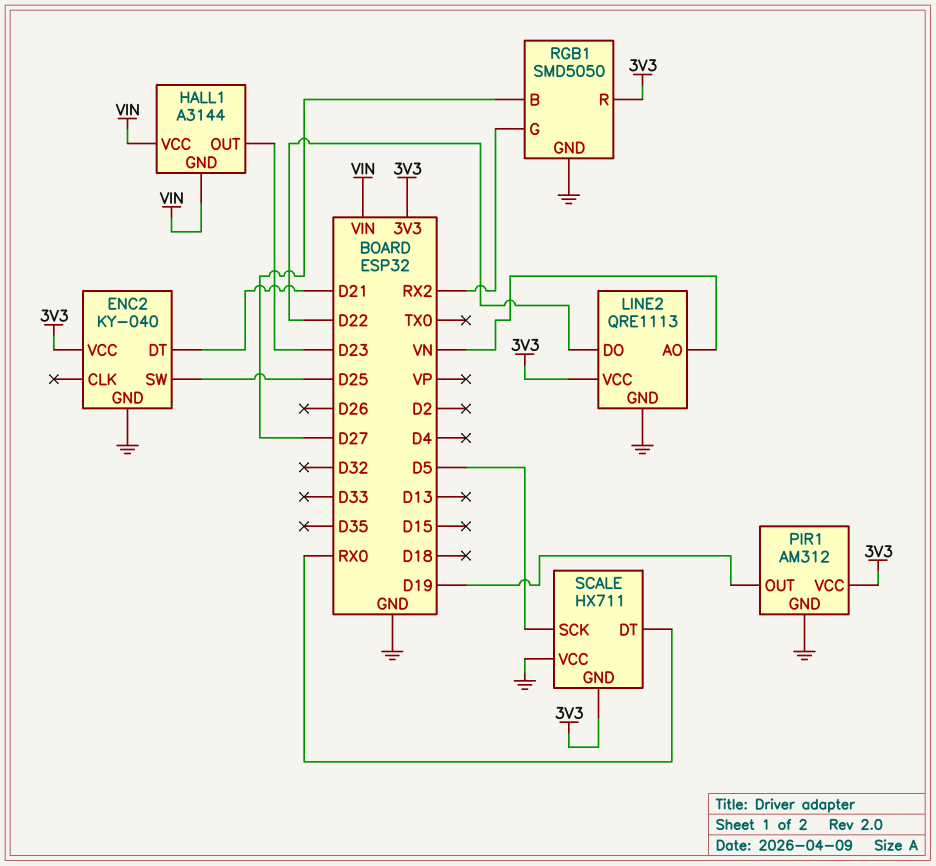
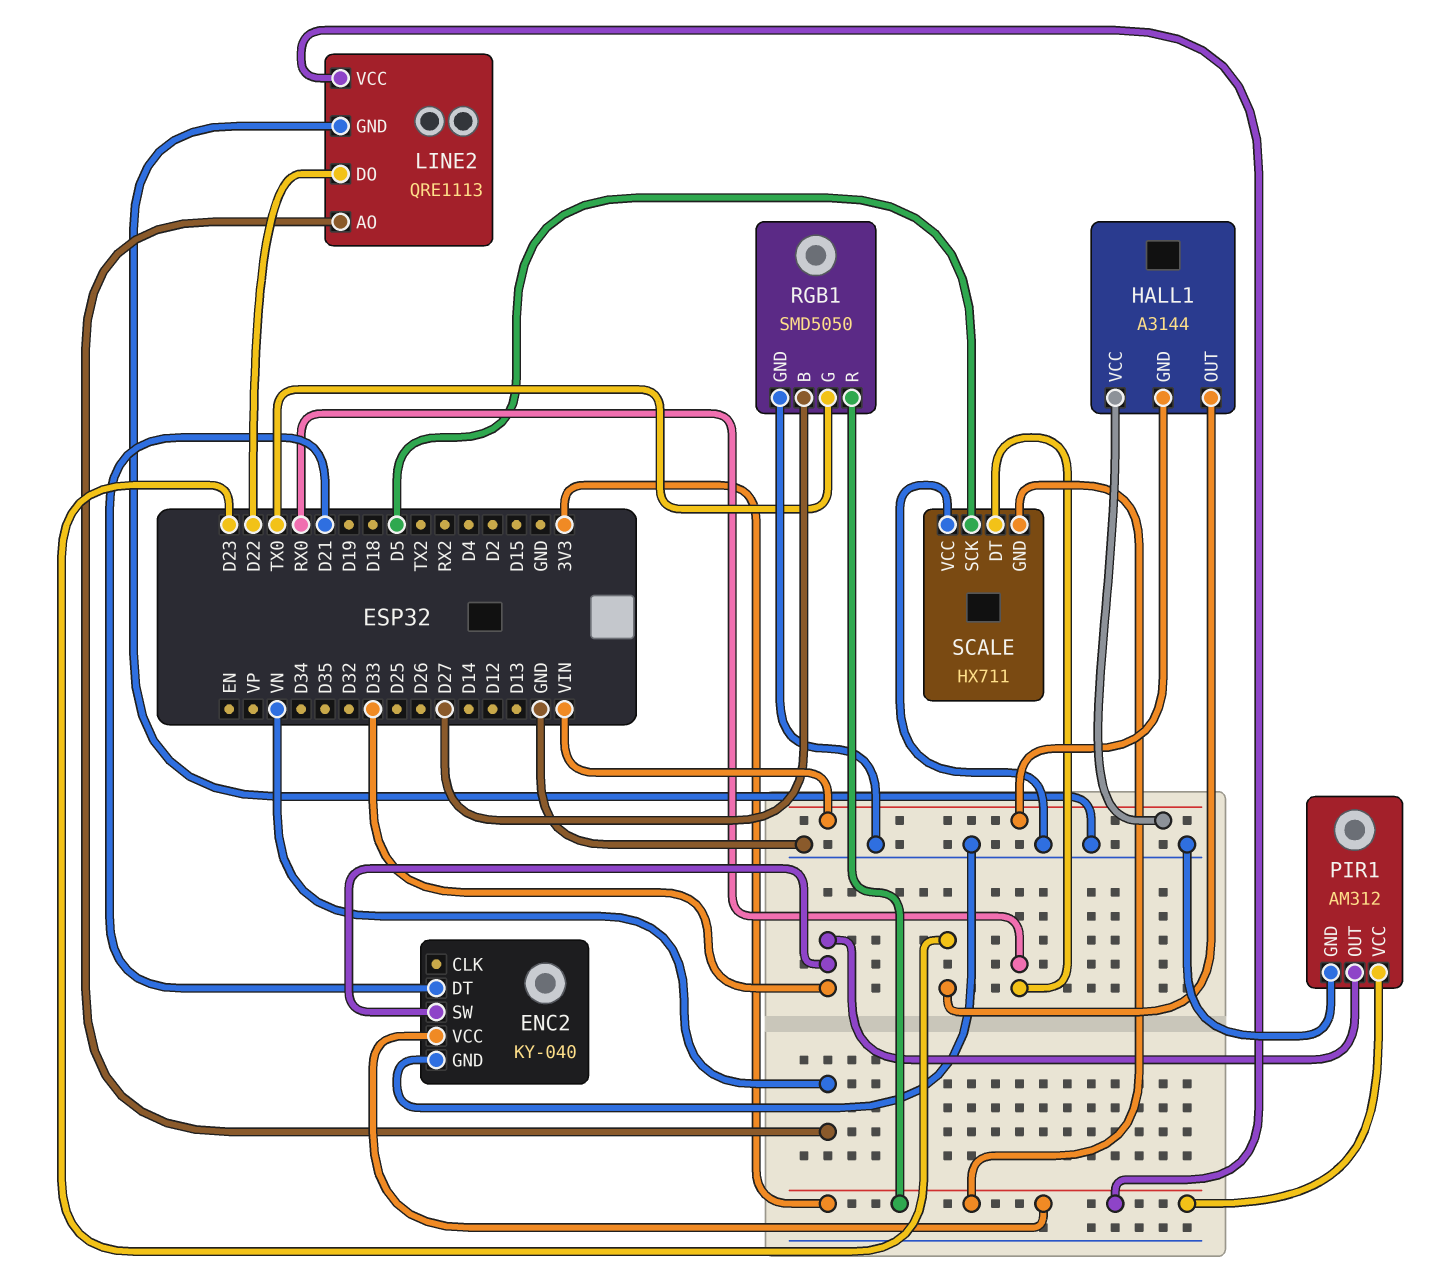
ENC2 pin SW: D25 -> D33
PIR1 pin OUT: D19 -> D33
RGB1 pin G: RX2 -> TX0

